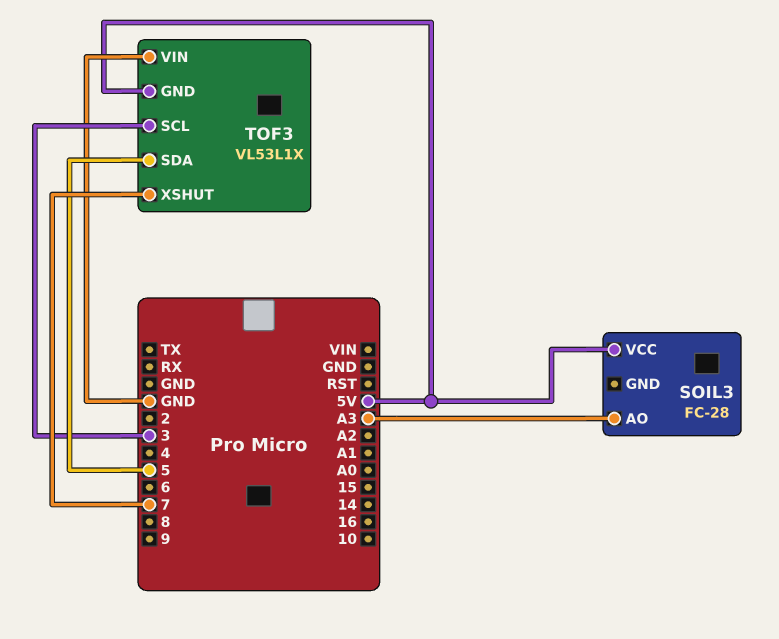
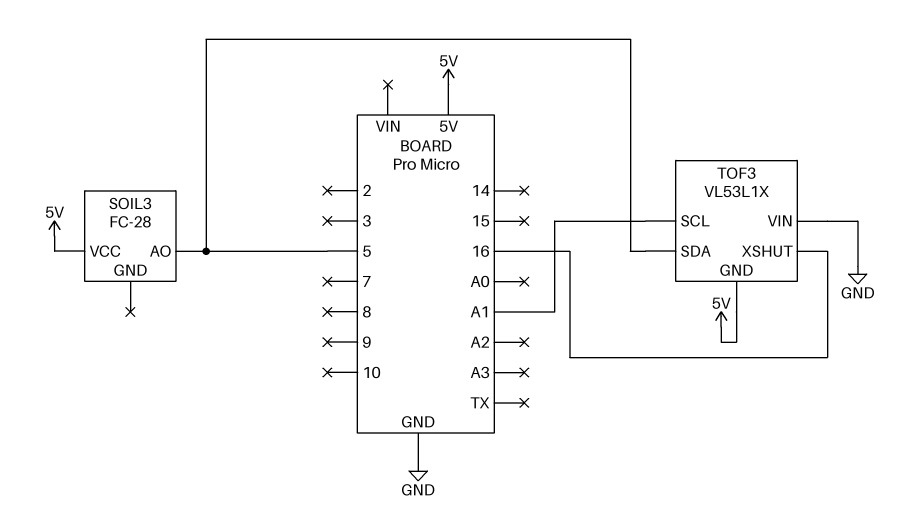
SOIL3 pin AO: A3 -> 5
TOF3 pin SCL: 3 -> A1
TOF3 pin XSHUT: 7 -> 16

